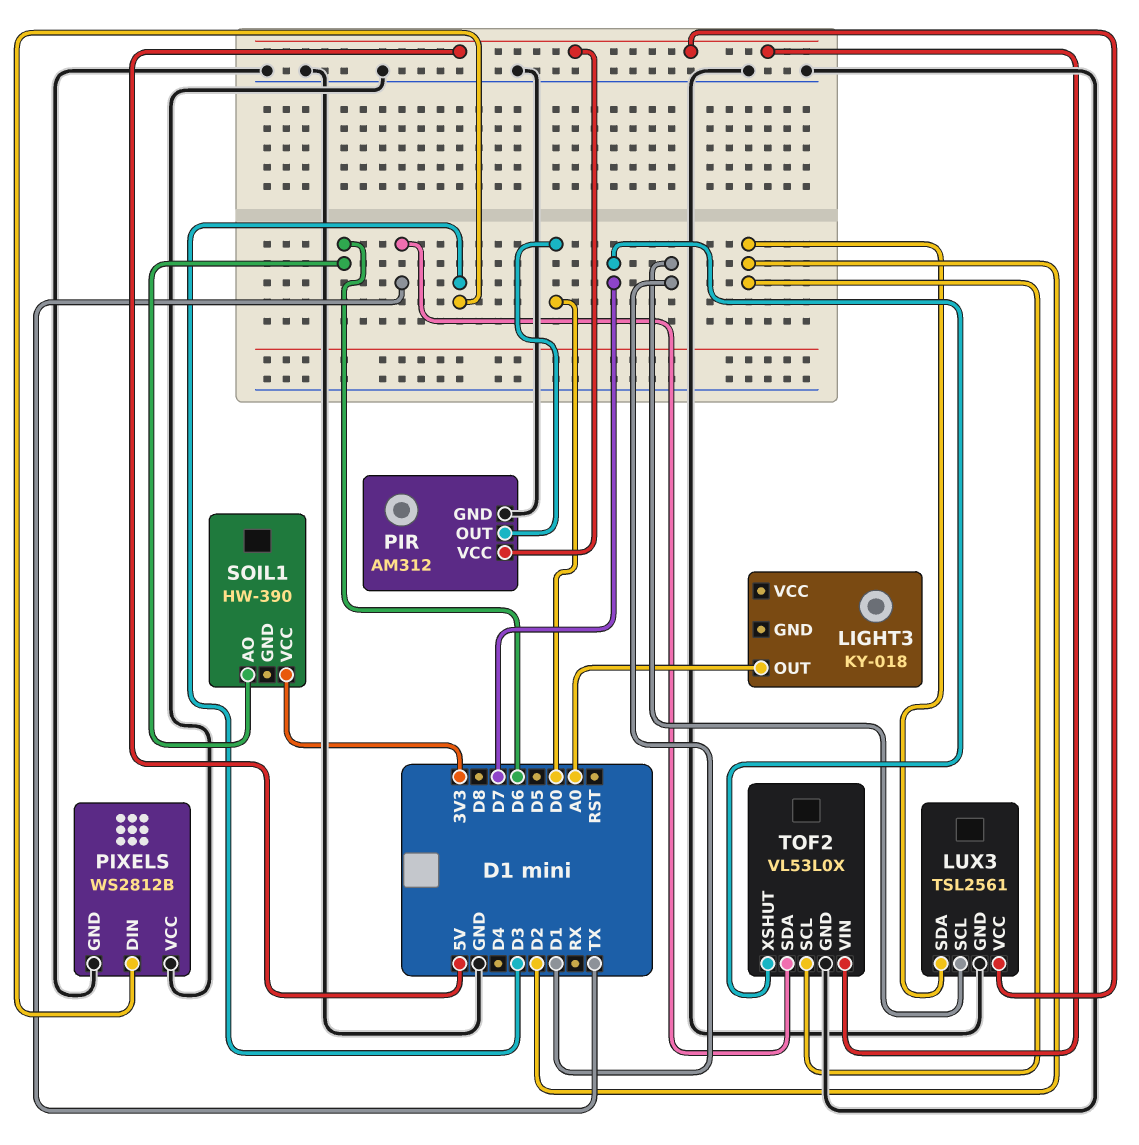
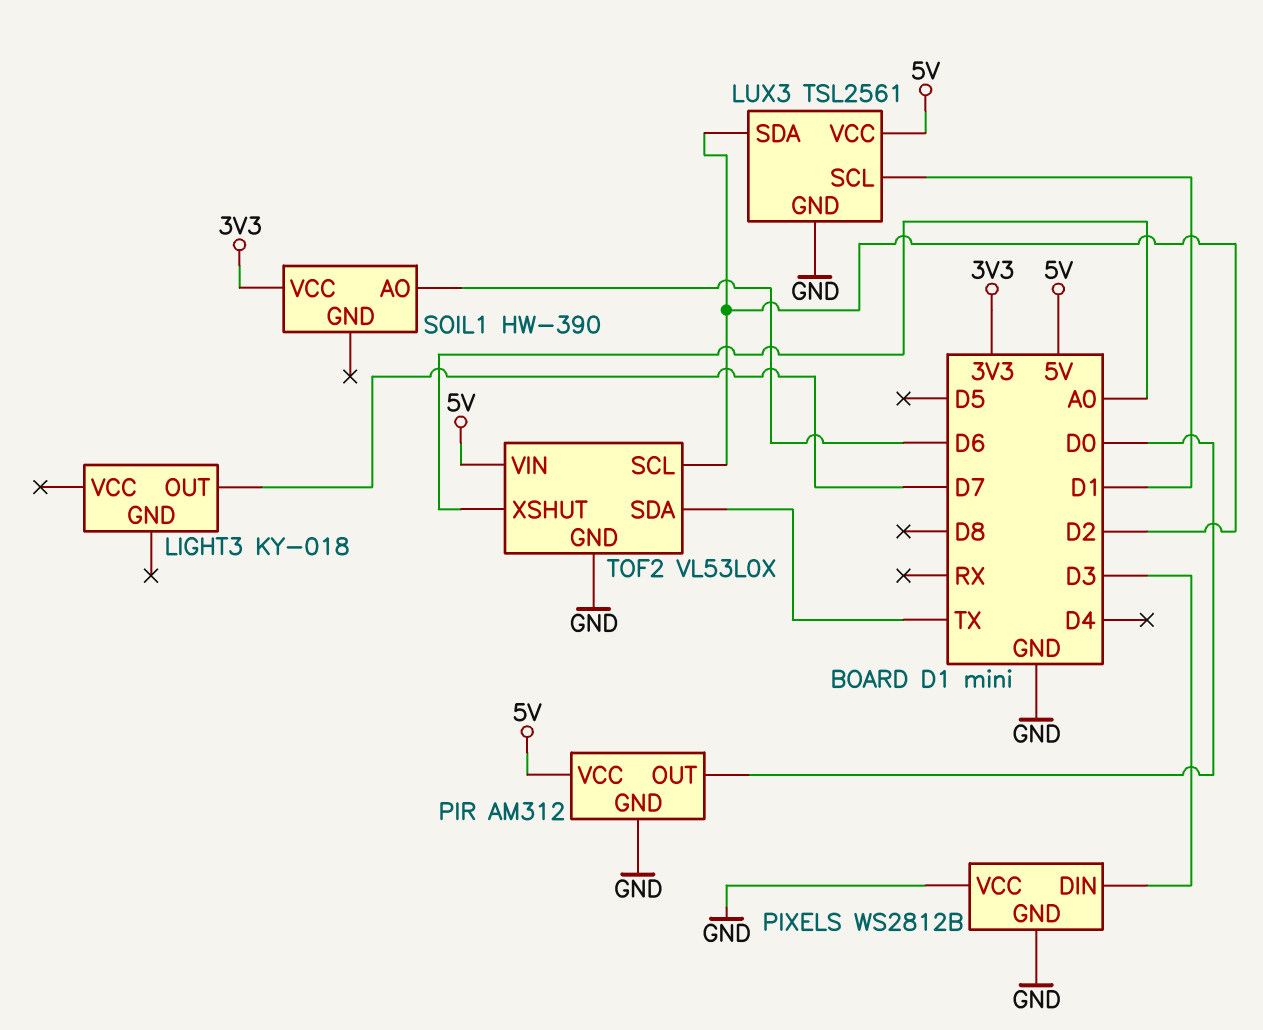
LIGHT3 pin OUT: A0 -> D7
TOF2 pin XSHUT: D7 -> A0

